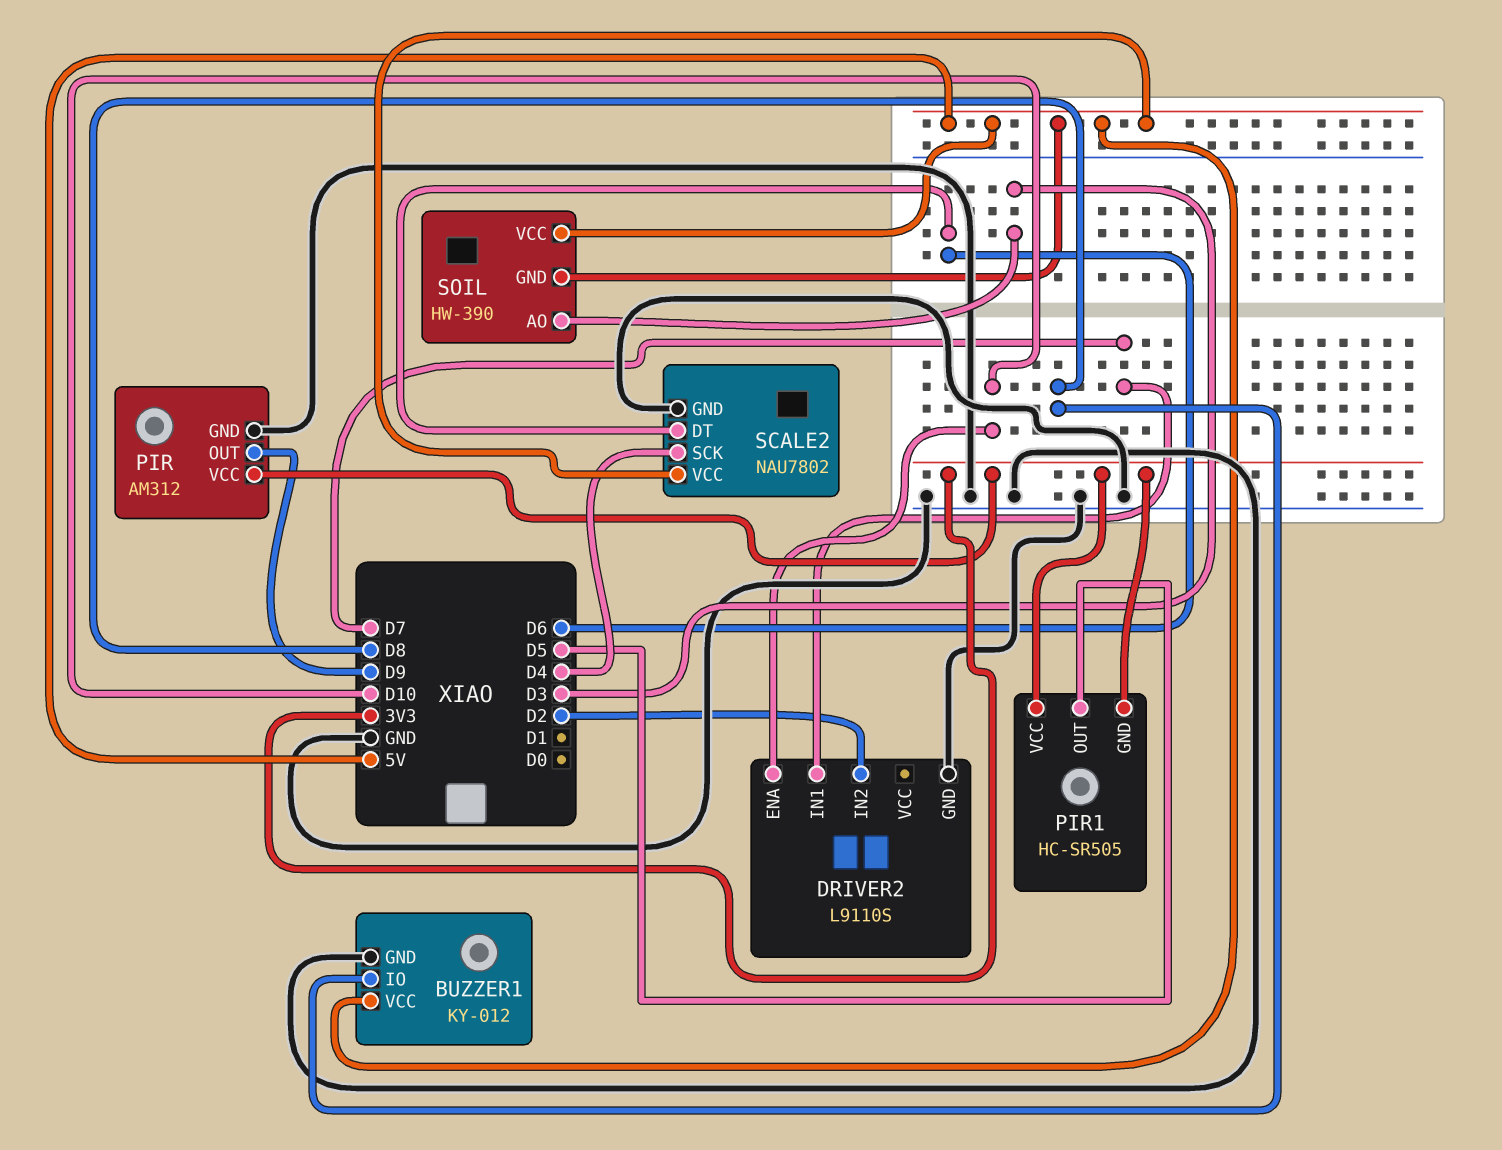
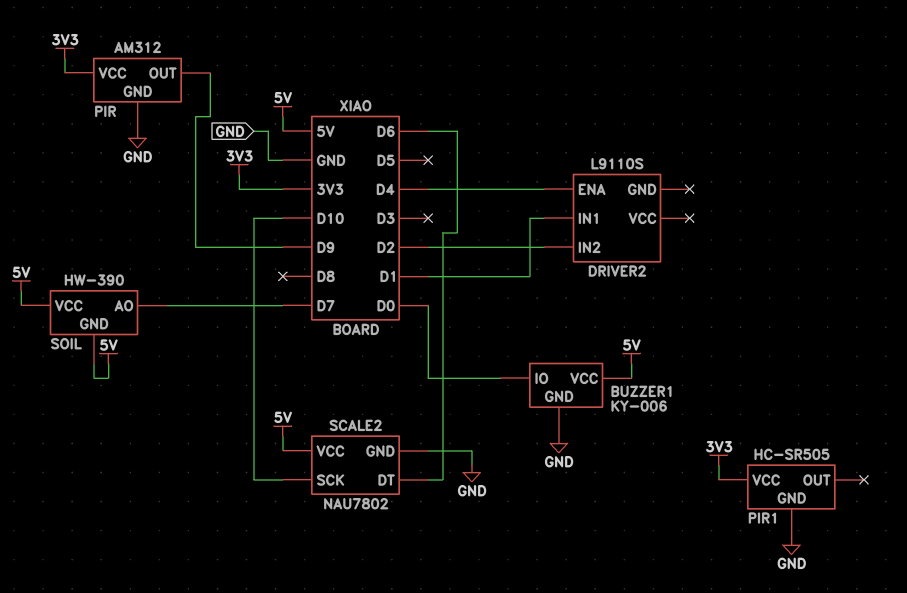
BUZZER1: KY-012 -> KY-006
BUZZER1 pin IO: D8 -> D0
DRIVER2 pin ENA: D10 -> D4
DRIVER2 pin GND: GND -> none
DRIVER2 pin IN1: D7 -> D1
PIR1 pin GND: 3V3 -> GND
PIR1 pin OUT: D5 -> none
SCALE2 pin SCK: D4 -> D10
SOIL pin AO: D3 -> D7

